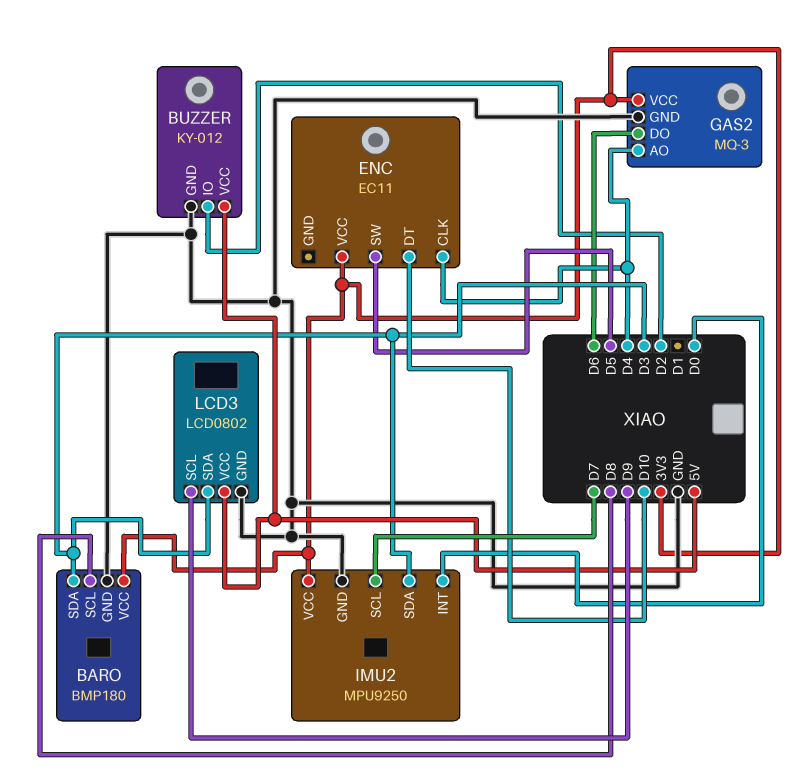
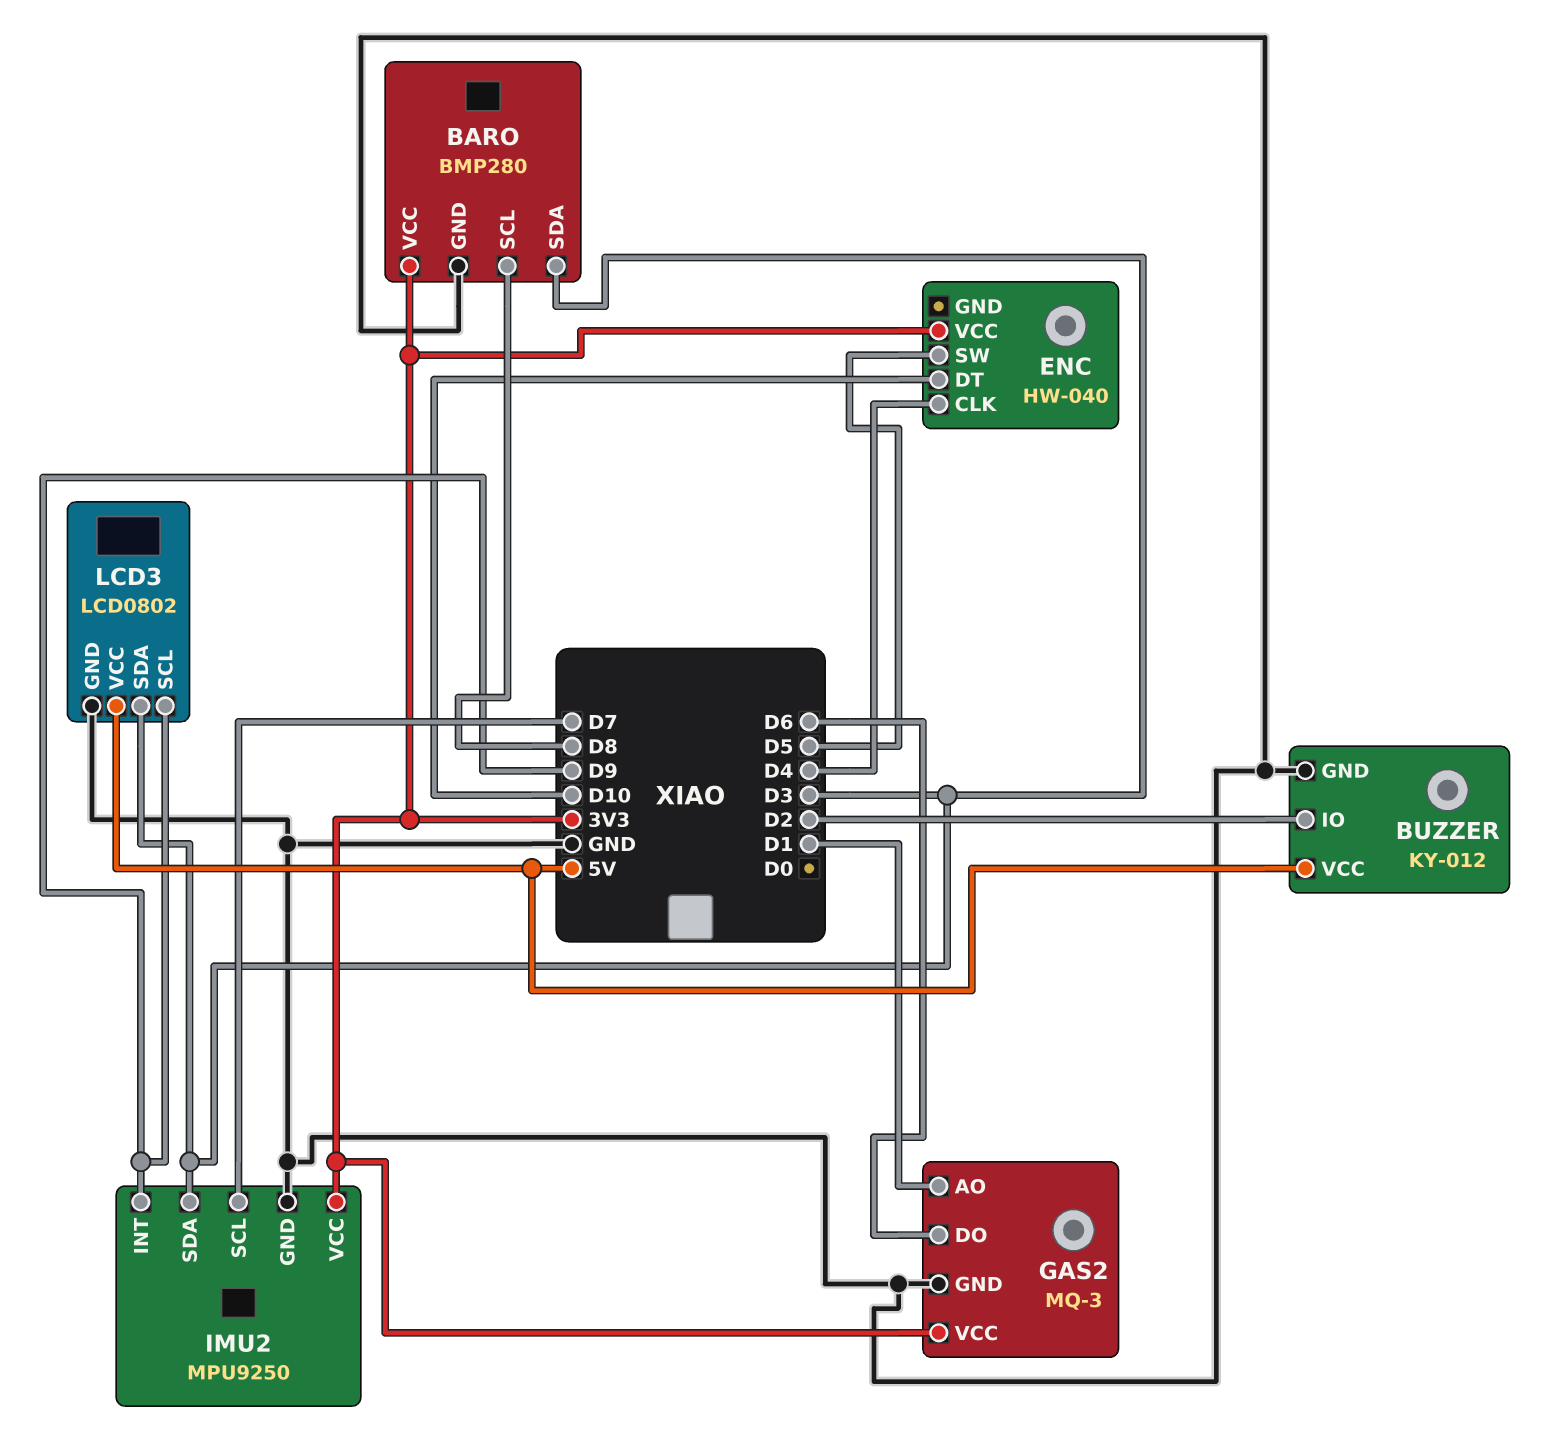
BARO: BMP180 -> BMP280
ENC: EC11 -> HW-040
GAS2 pin AO: D4 -> D1
IMU2 pin INT: D0 -> D9

